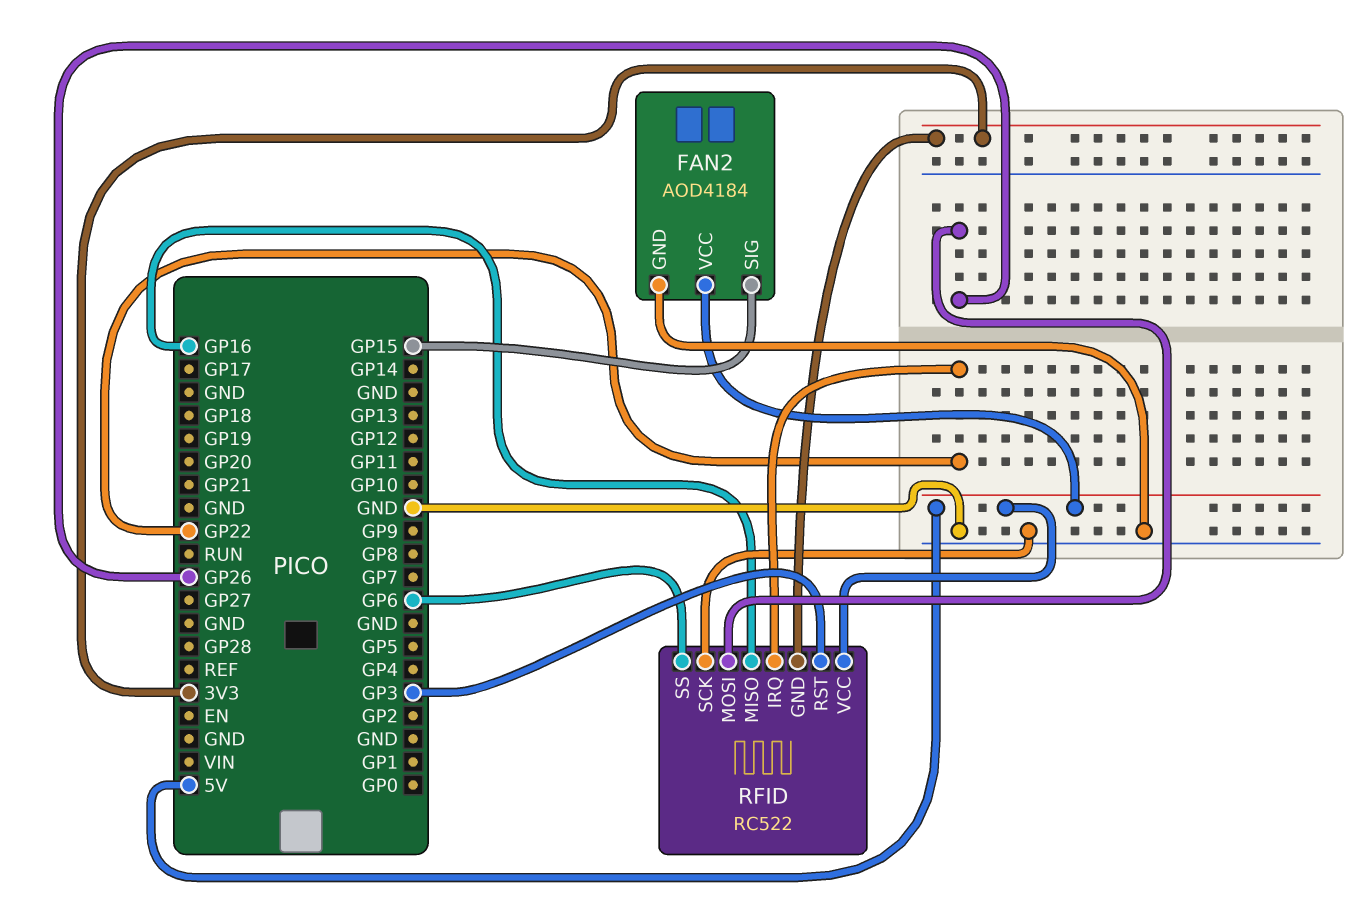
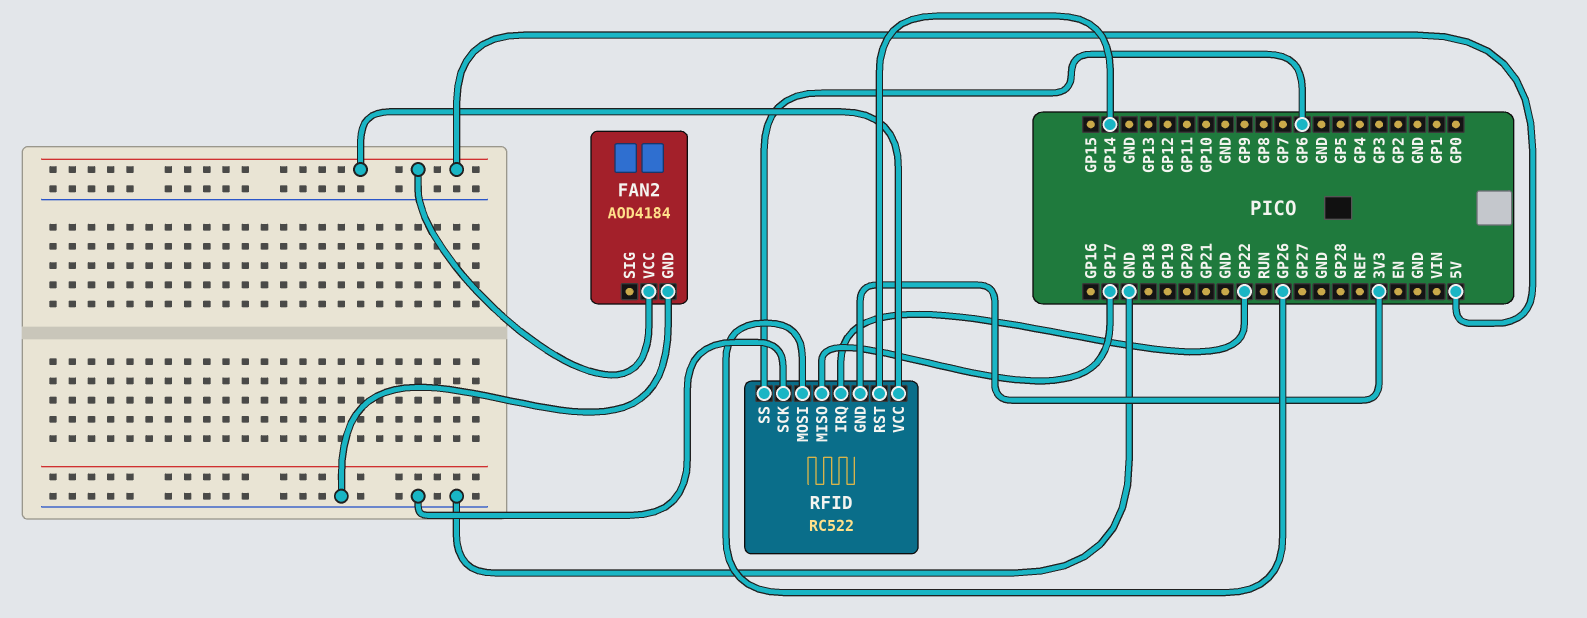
FAN2 pin SIG: GP15 -> none
RFID pin MISO: GP16 -> GP17
RFID pin RST: GP3 -> GP14

